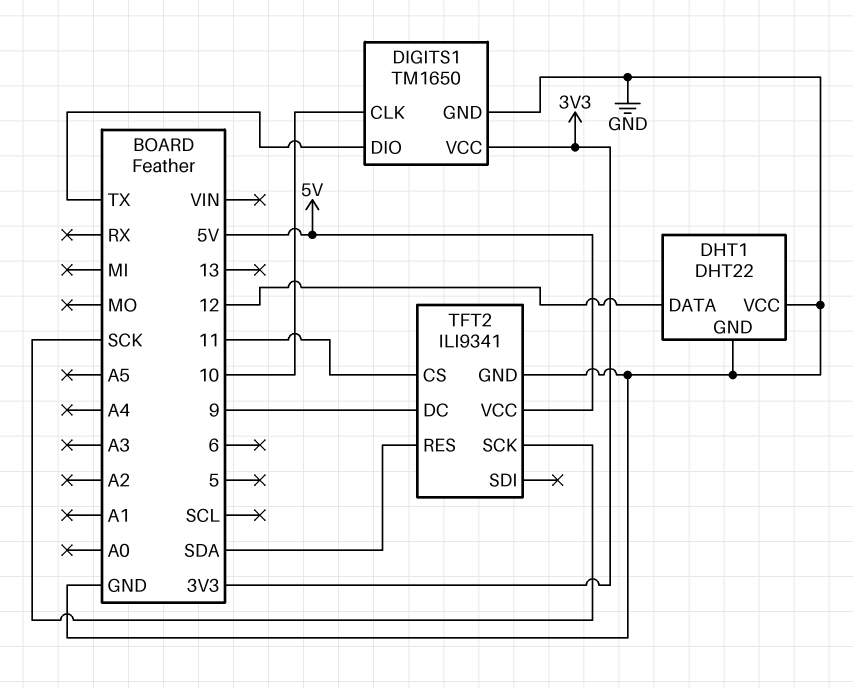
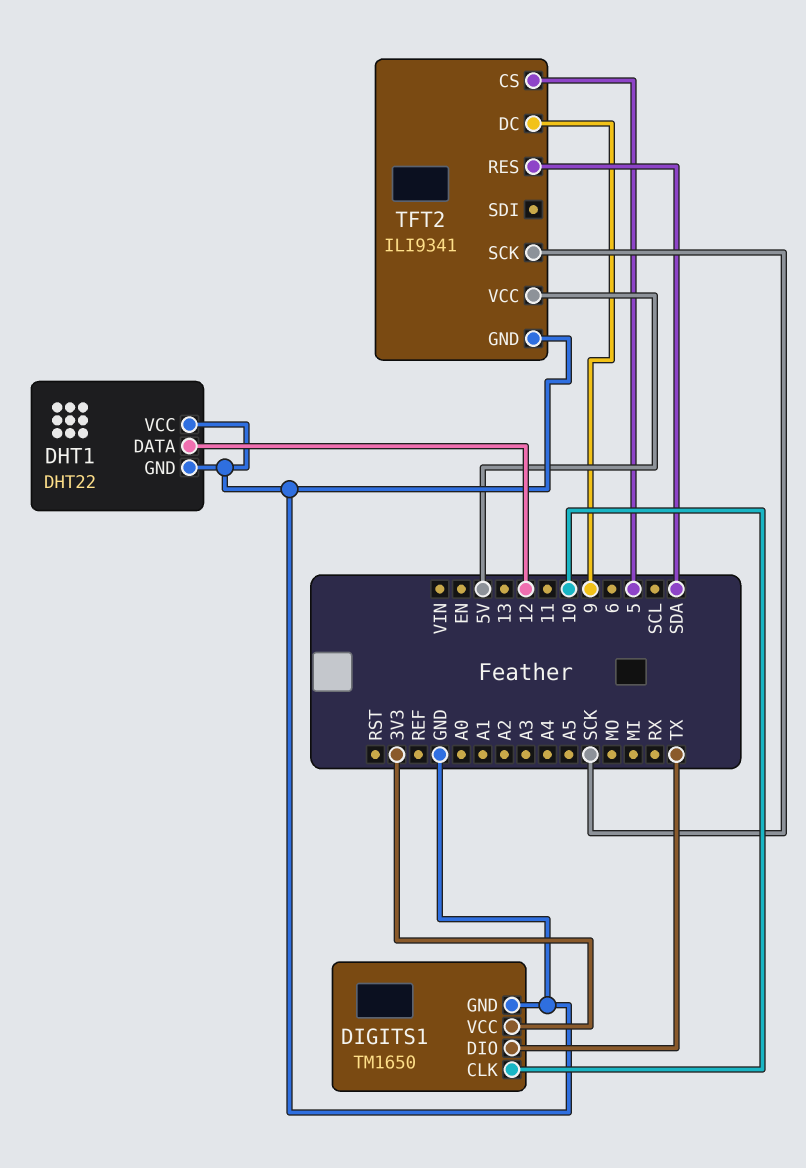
TFT2 pin CS: 11 -> 5

